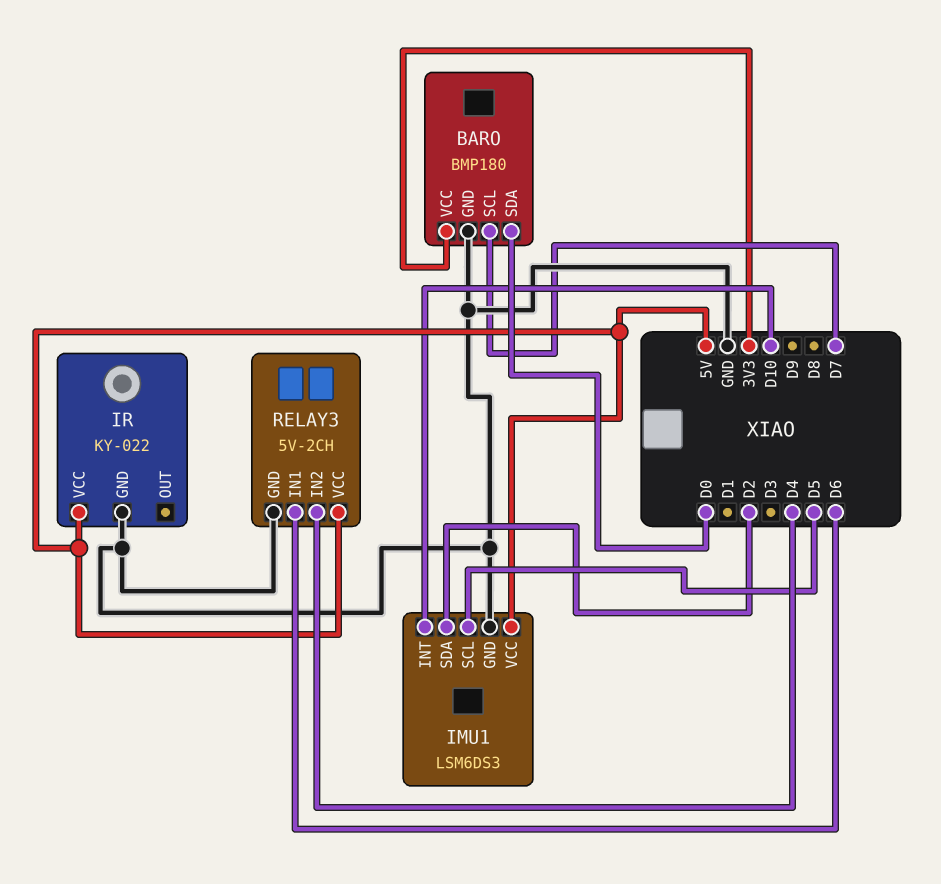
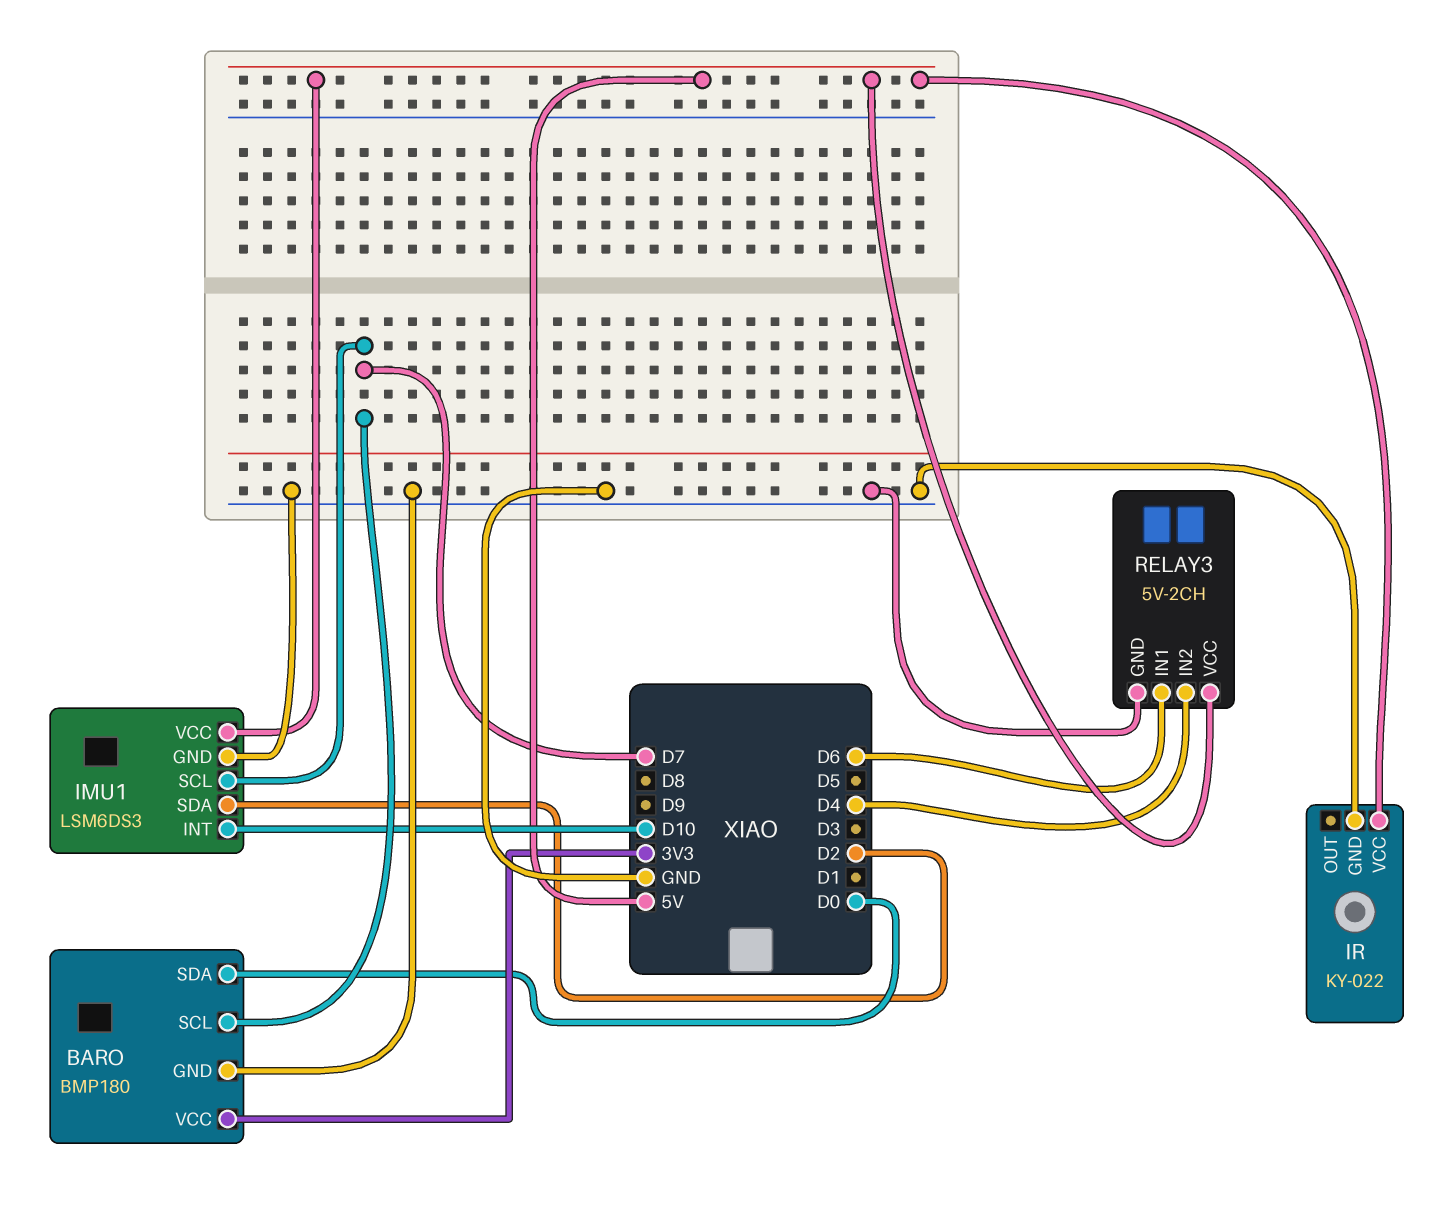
IMU1 pin SCL: D5 -> D7

